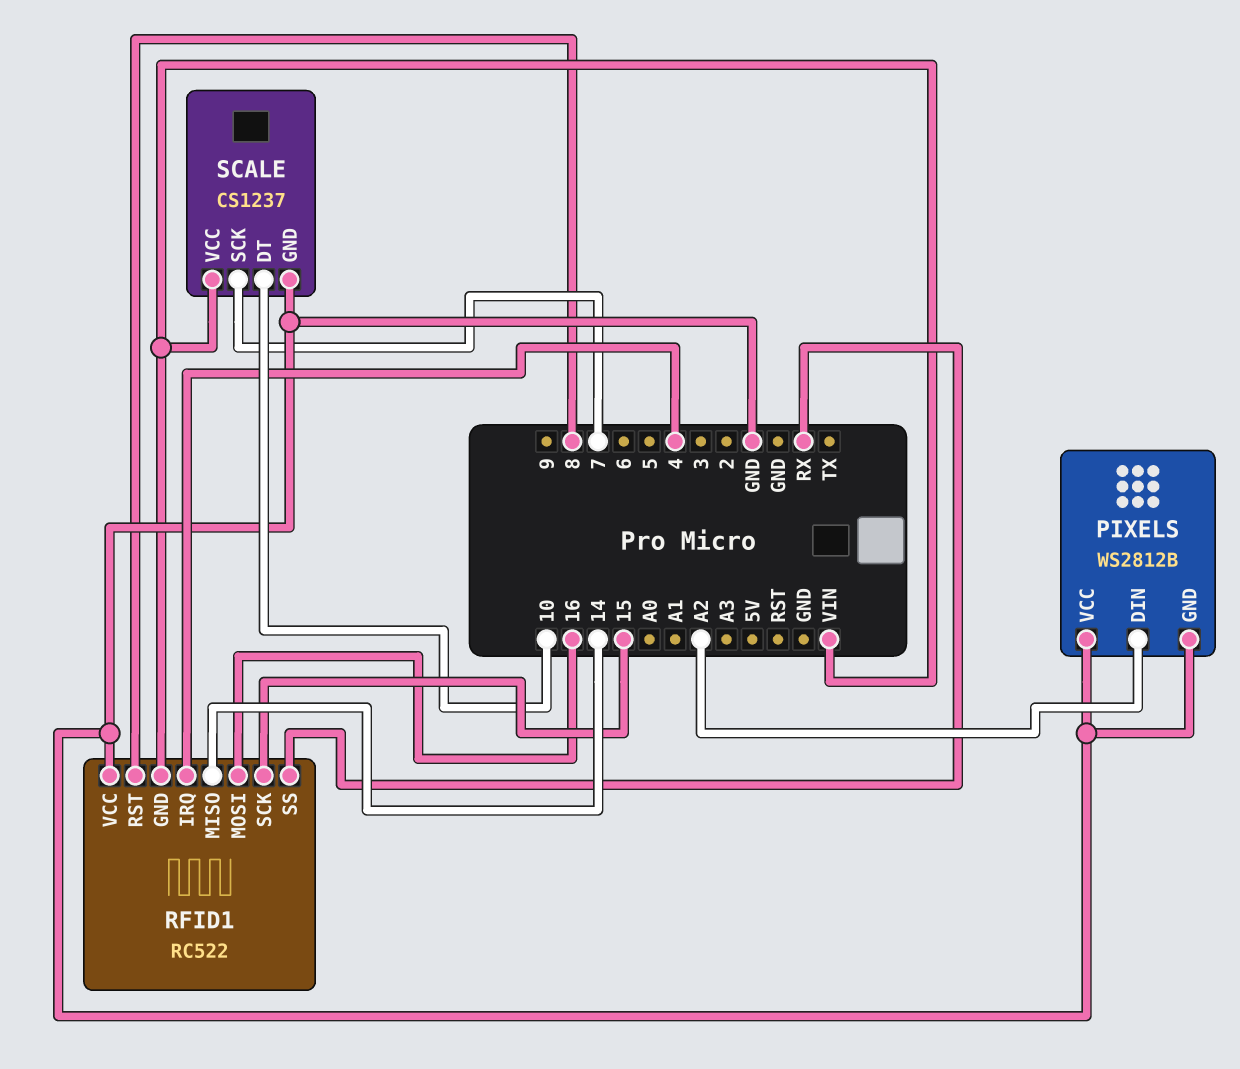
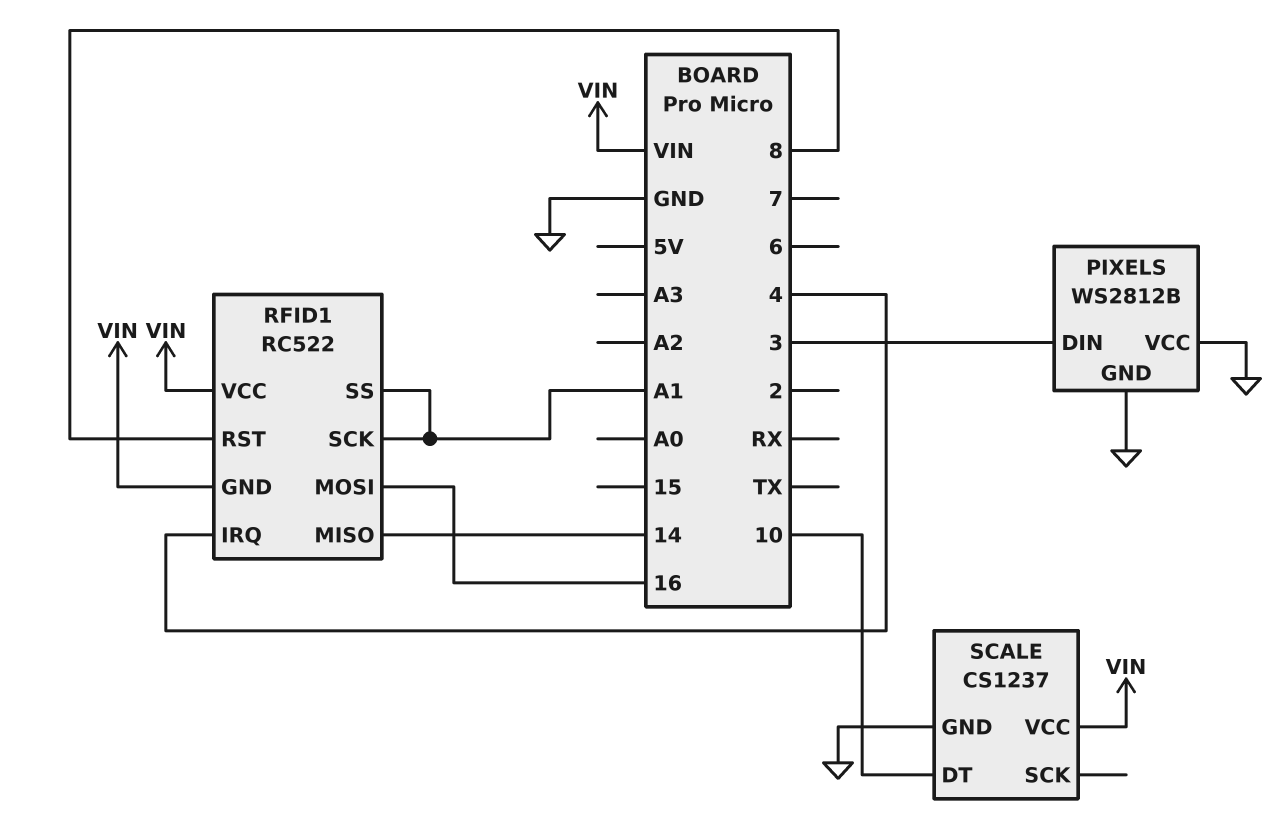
PIXELS pin DIN: A2 -> 3
RFID1 pin SCK: 15 -> A1
RFID1 pin SS: RX -> A1
RFID1 pin VCC: GND -> VIN
SCALE pin SCK: 7 -> none

